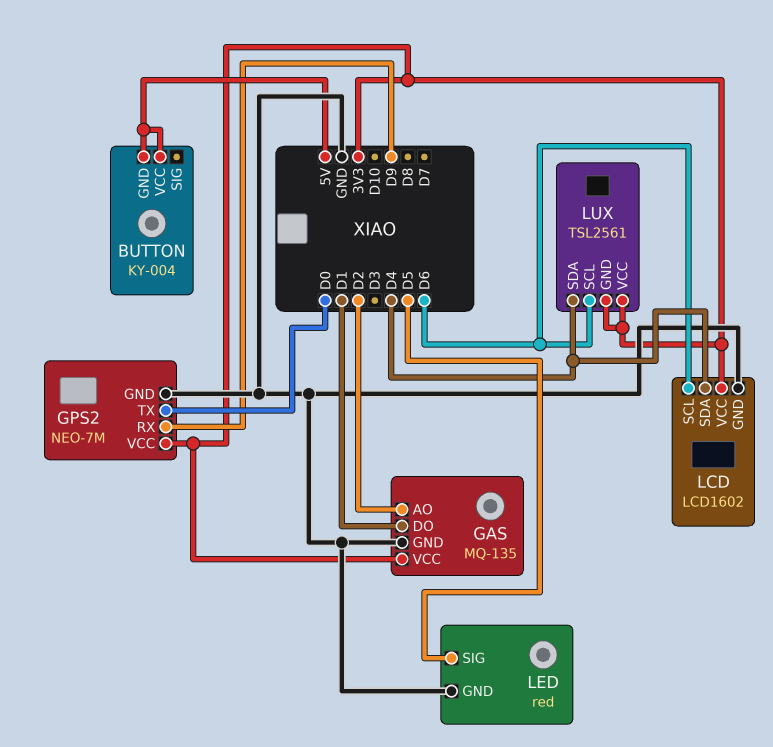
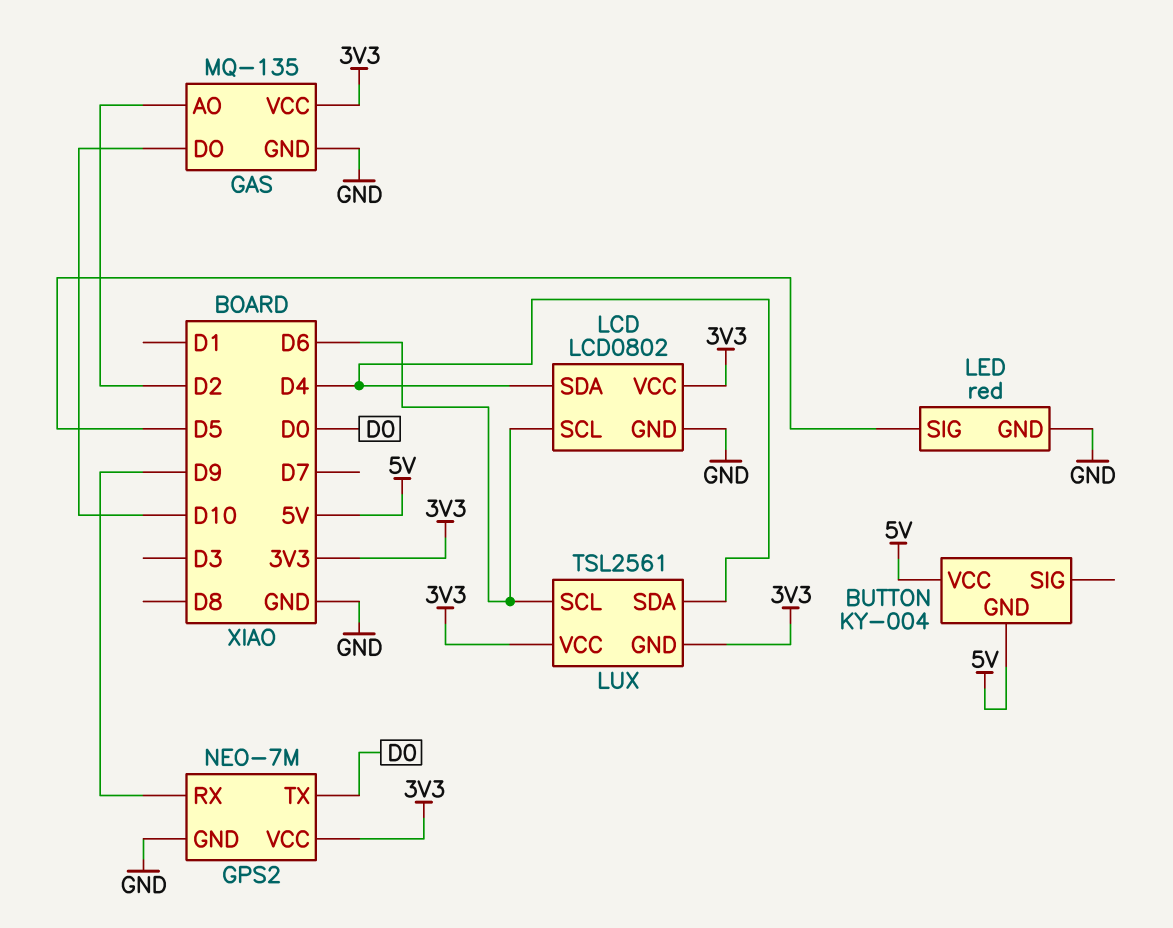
GAS pin DO: D1 -> D10
LCD: LCD1602 -> LCD0802

